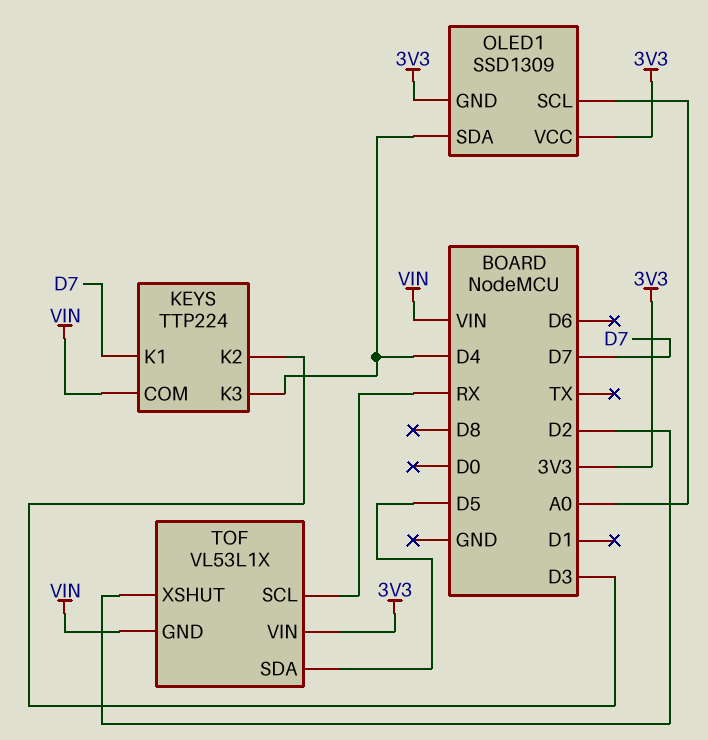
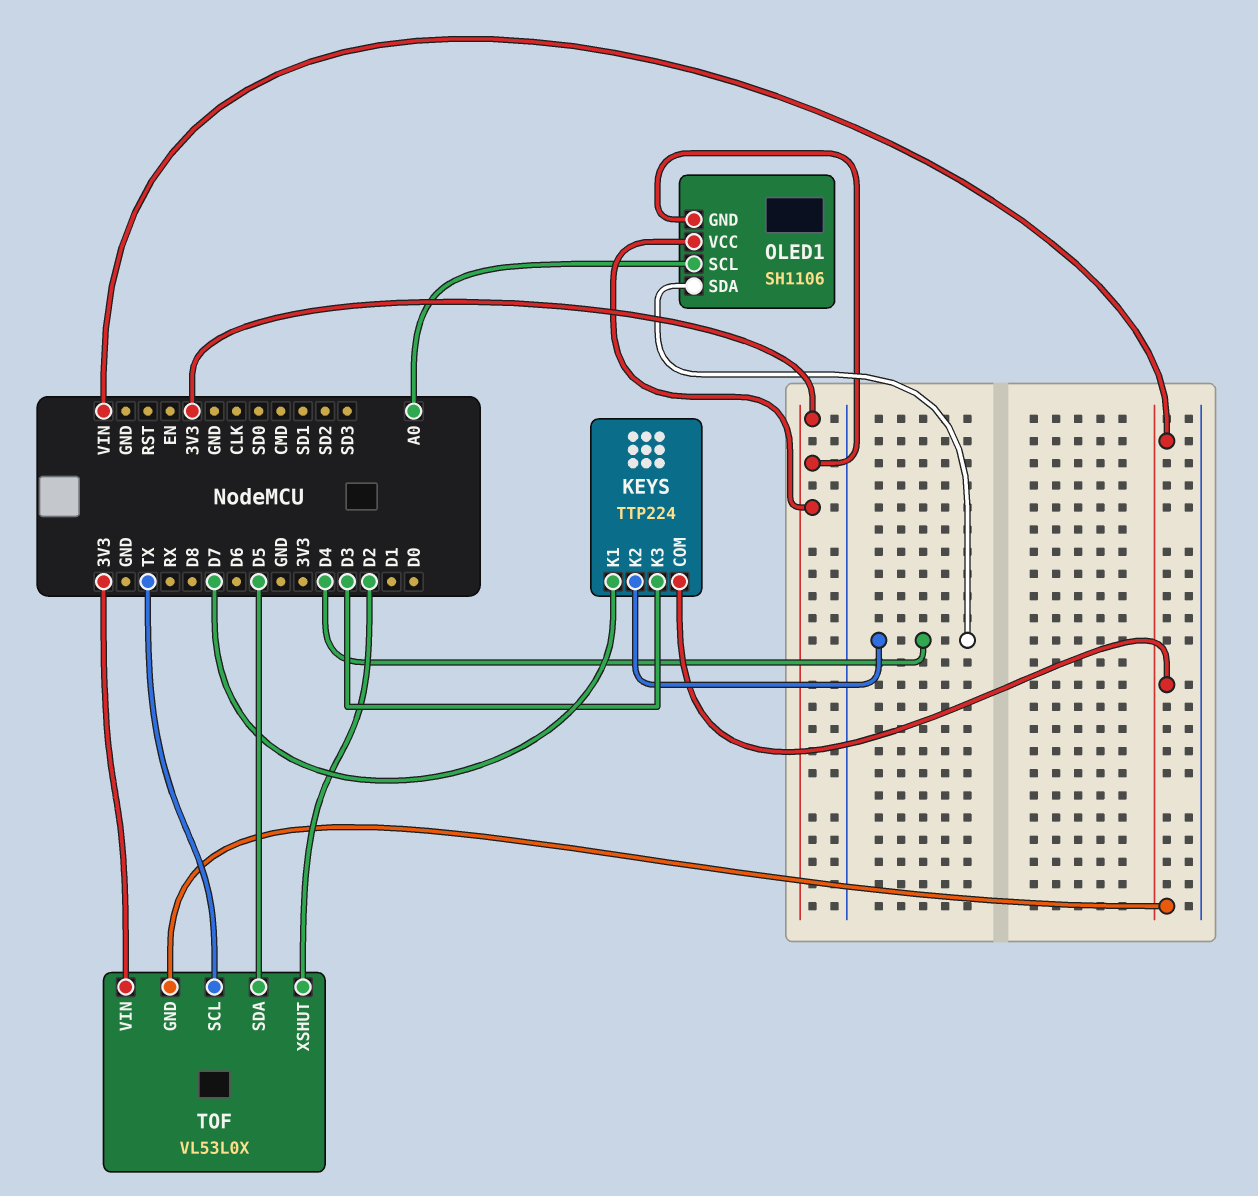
KEYS pin K2: D3 -> D4
KEYS pin K3: D4 -> D3
OLED1: SSD1309 -> SH1106
TOF: VL53L1X -> VL53L0X
TOF pin SCL: RX -> TX

